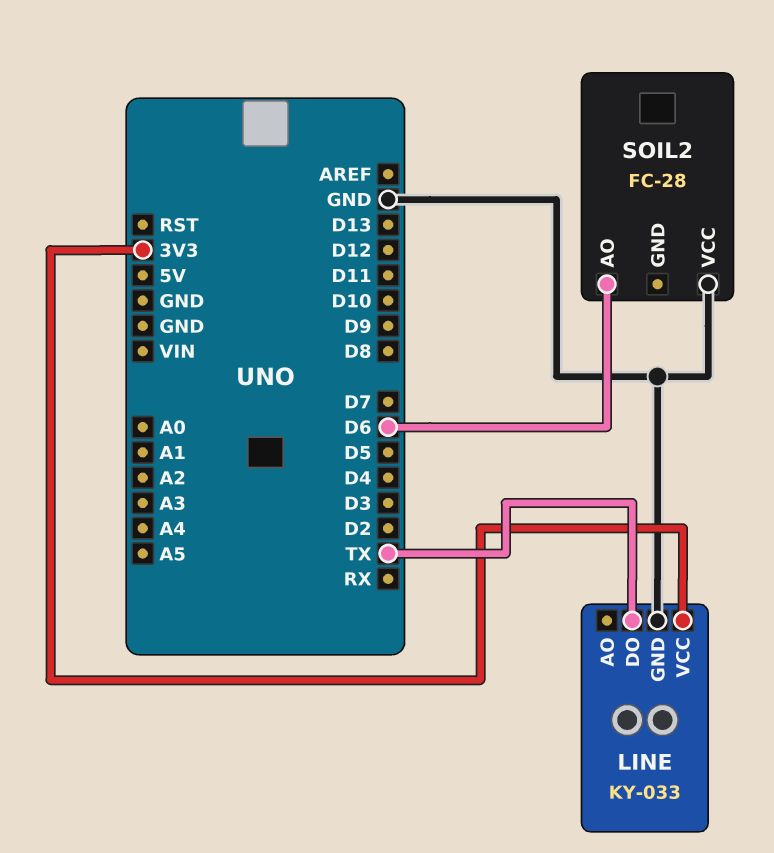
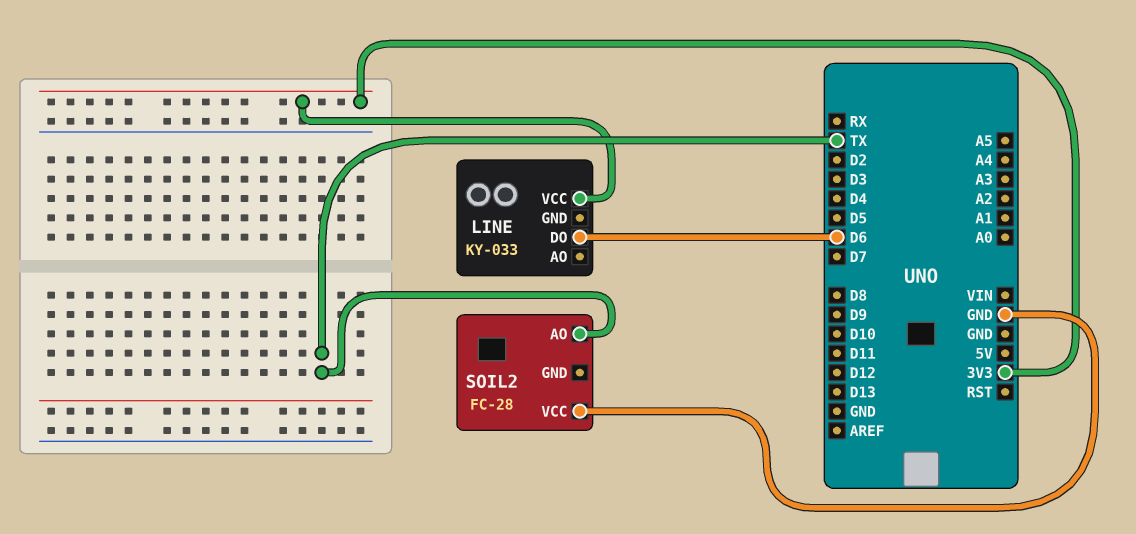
LINE pin DO: TX -> D6
LINE pin GND: GND -> none
SOIL2 pin AO: D6 -> TX

